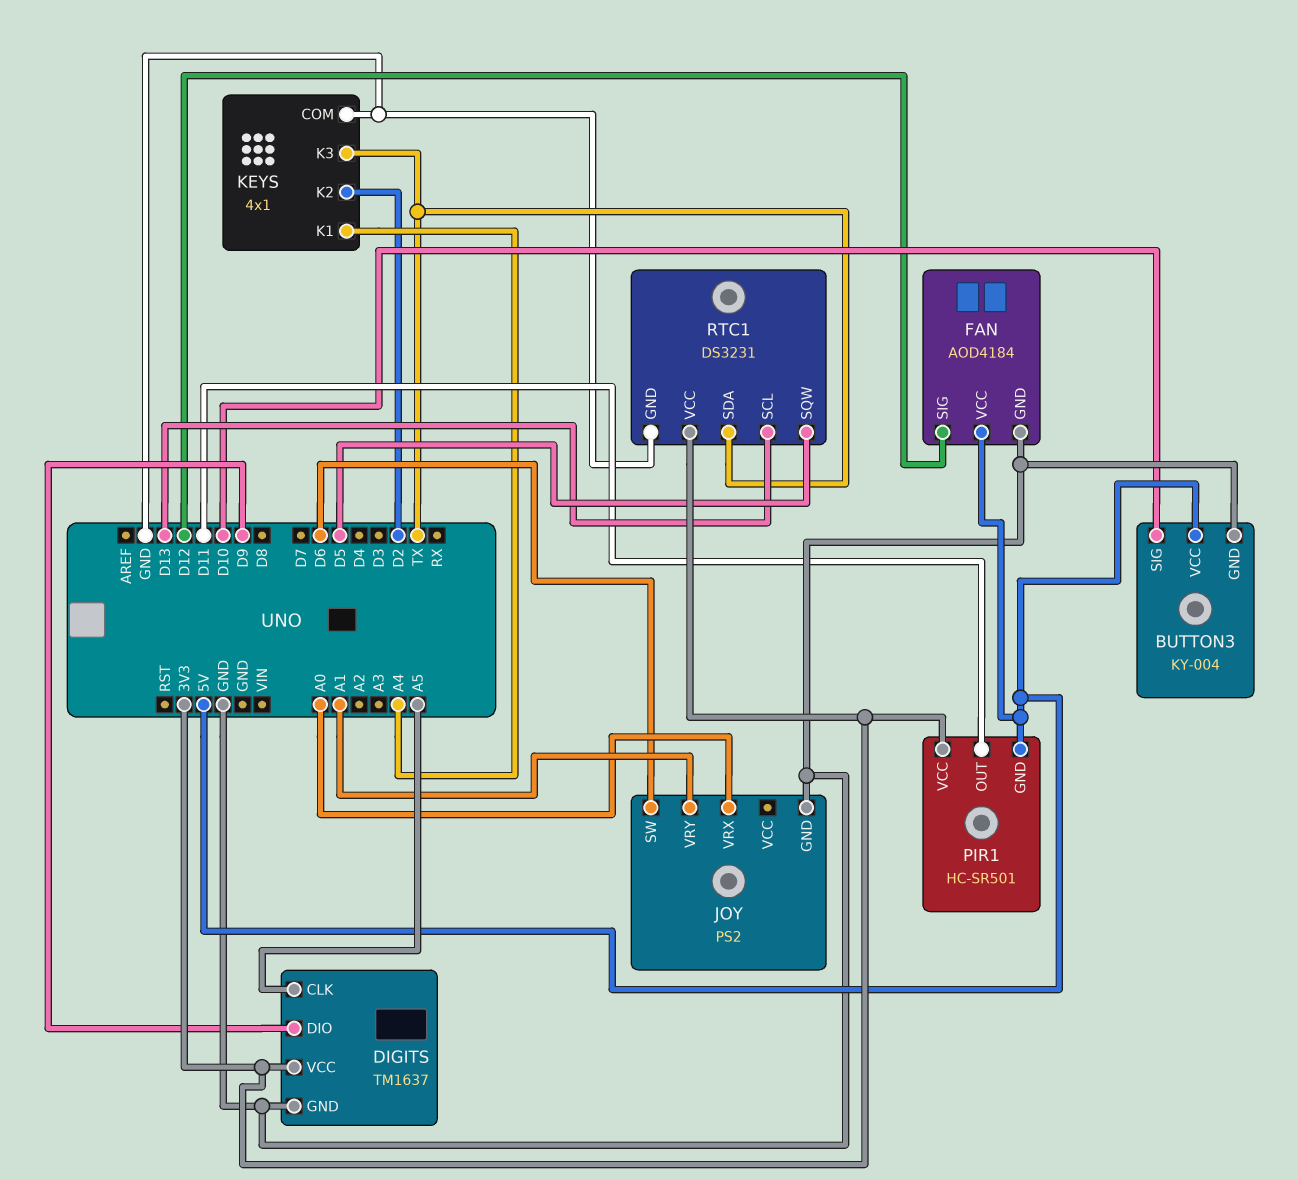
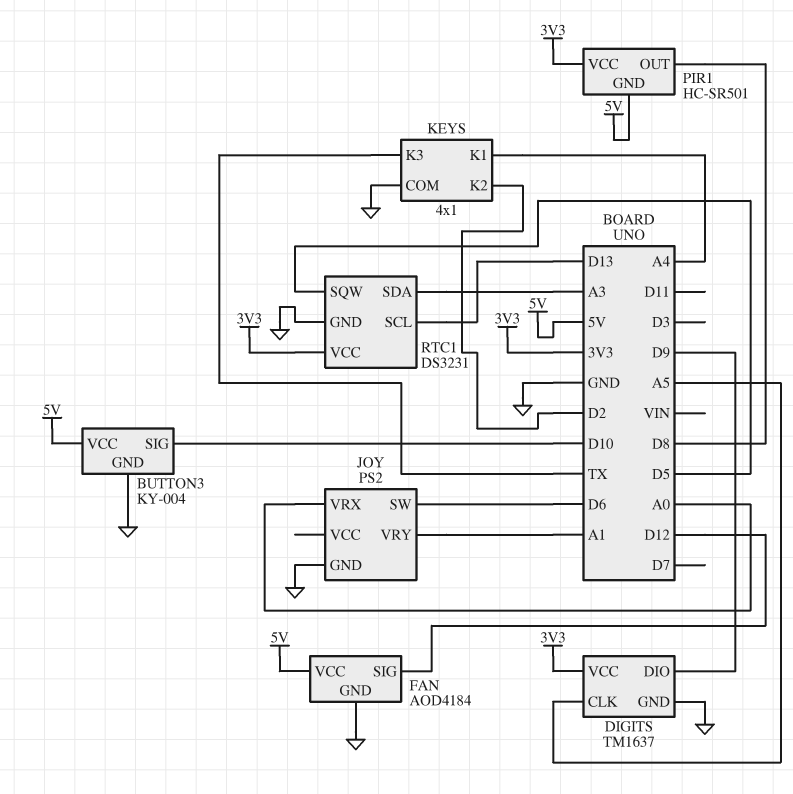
PIR1 pin OUT: D11 -> D8
RTC1 pin SDA: TX -> A3

